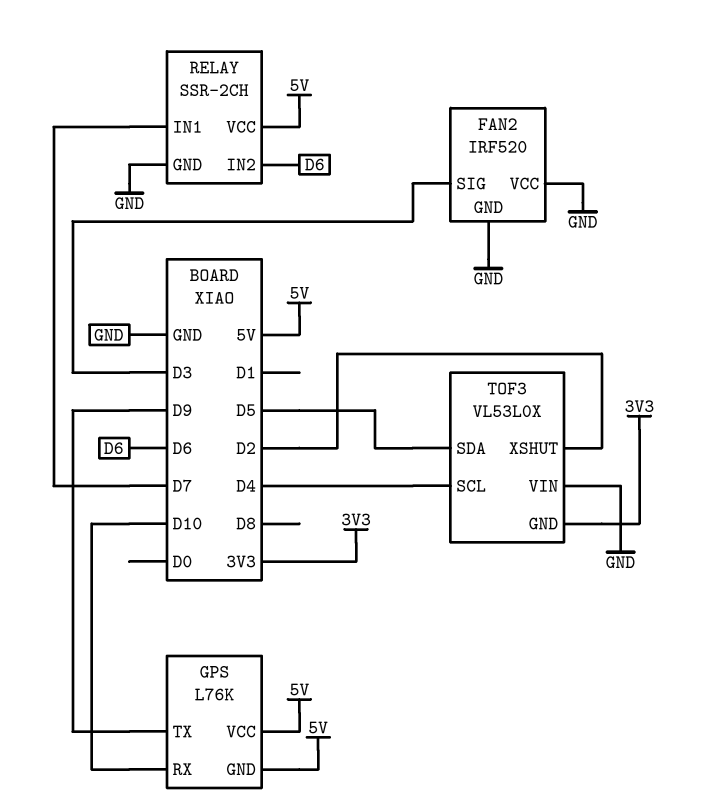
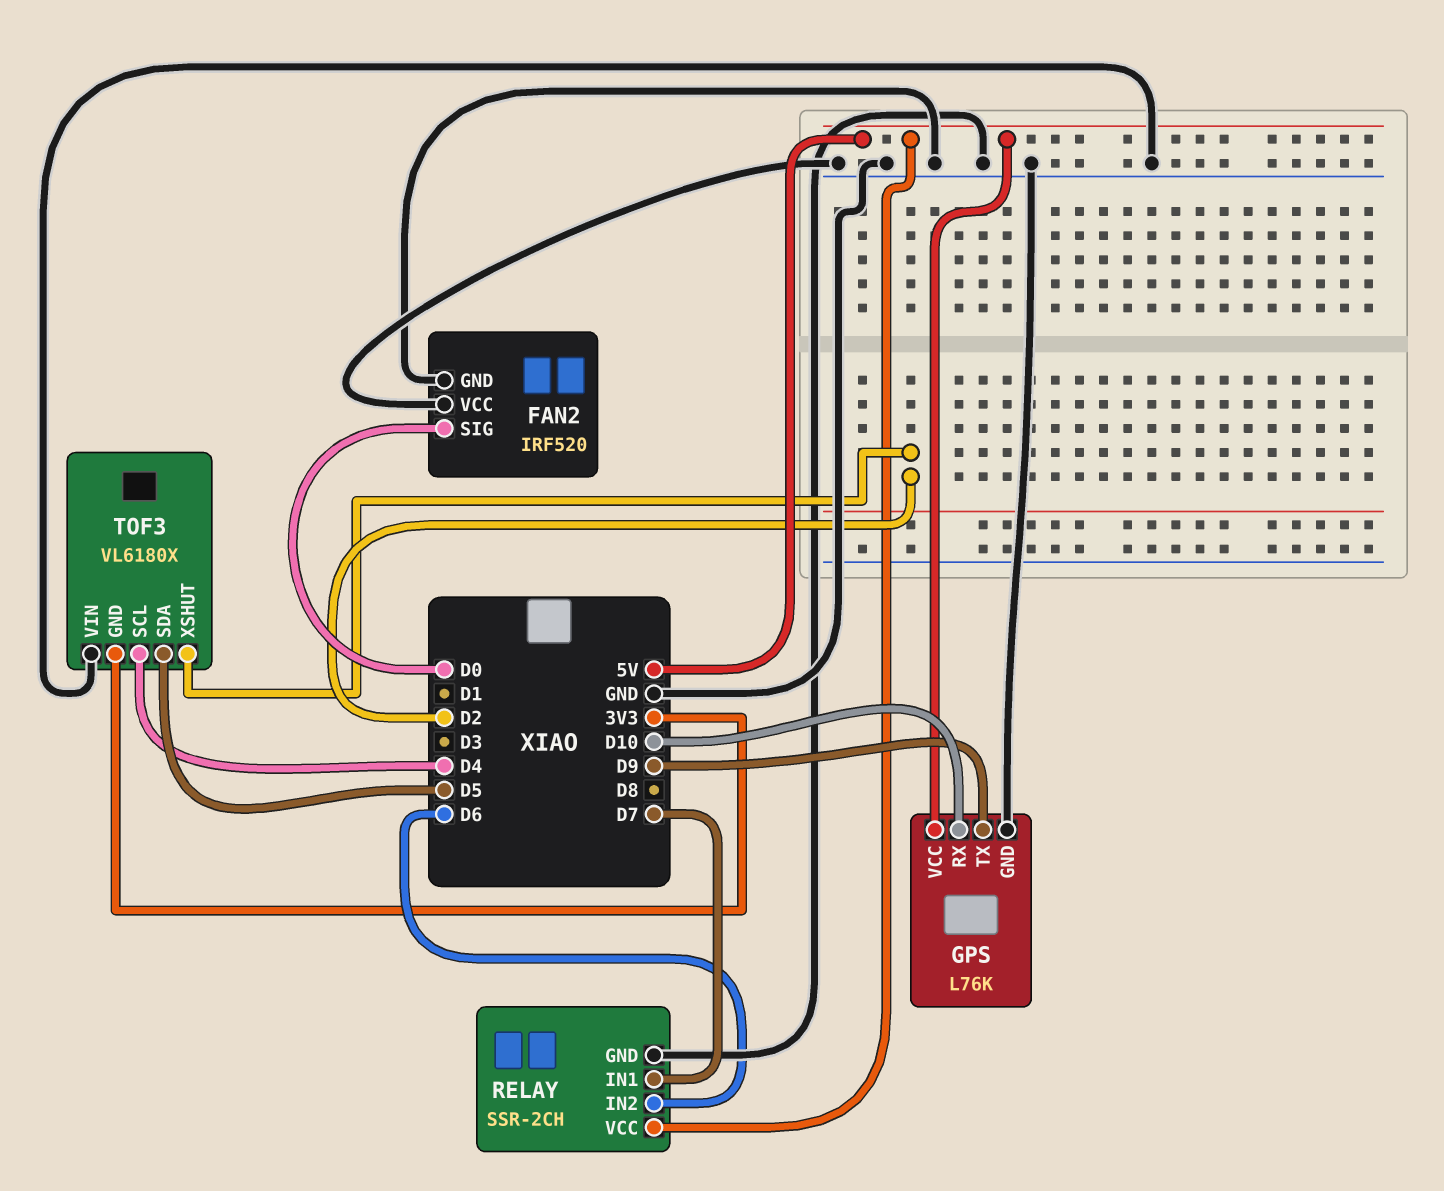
FAN2 pin SIG: D3 -> D0
GPS pin GND: 5V -> GND
TOF3: VL53L0X -> VL6180X

